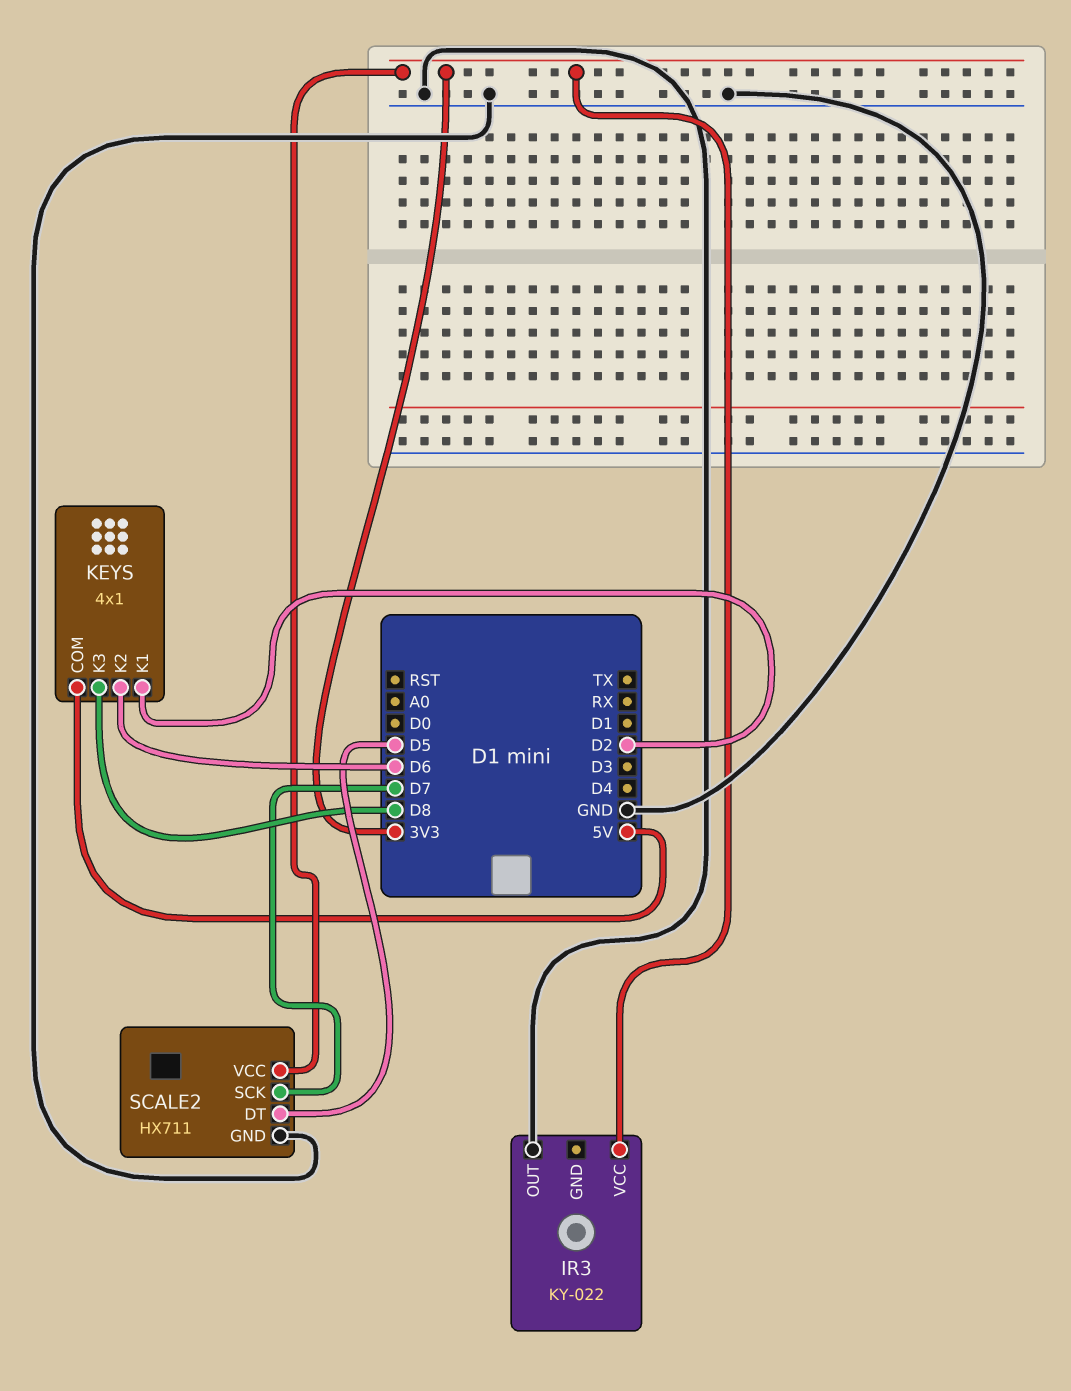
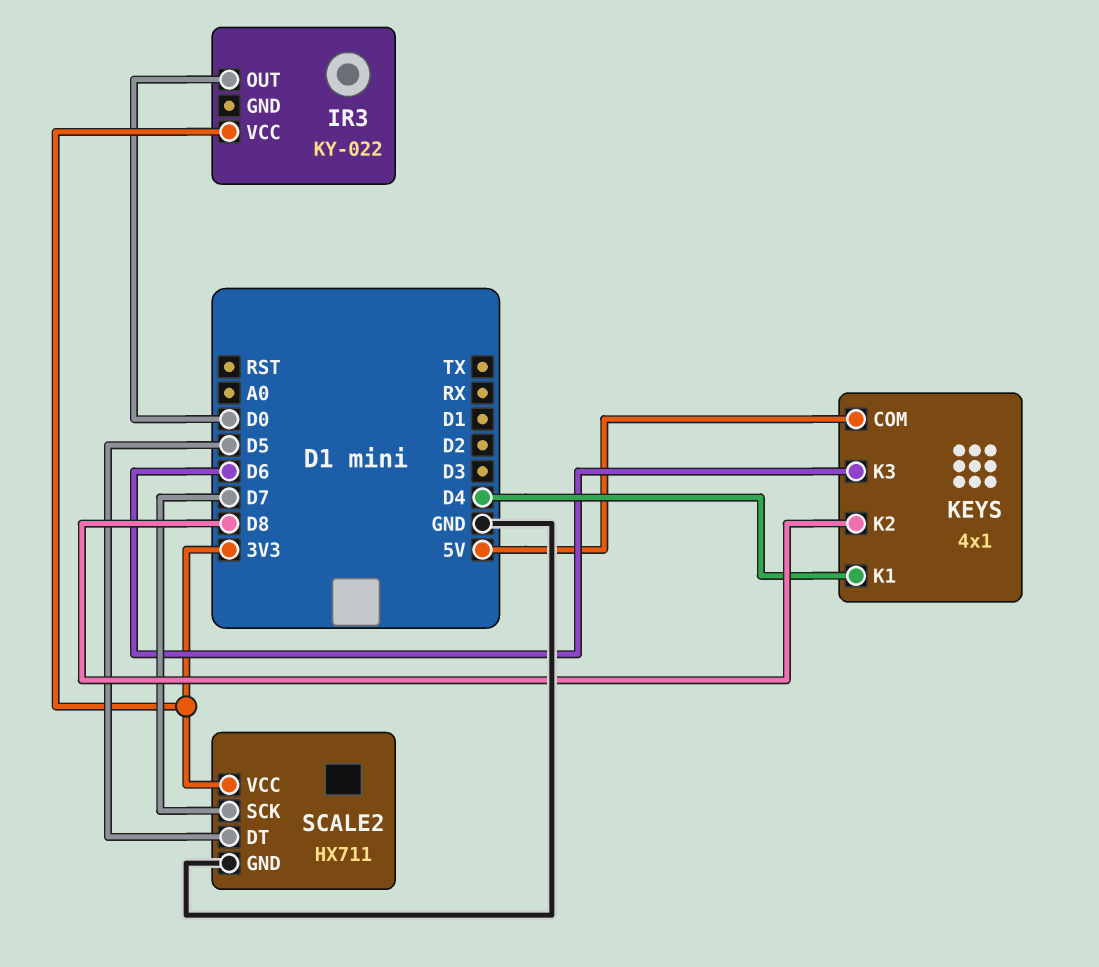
IR3 pin OUT: GND -> D0
KEYS pin K1: D2 -> D4
KEYS pin K2: D6 -> D8
KEYS pin K3: D8 -> D6

